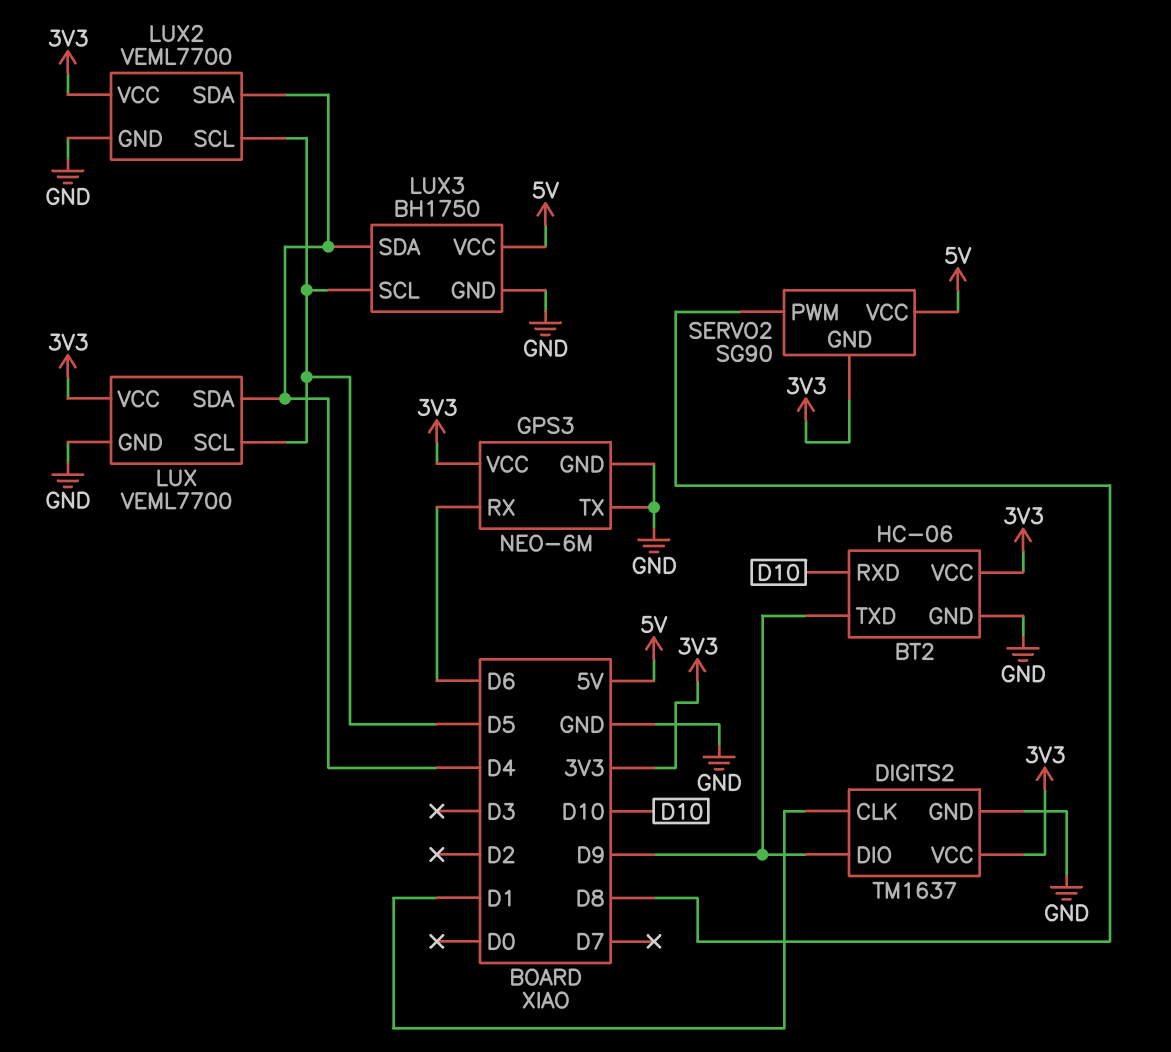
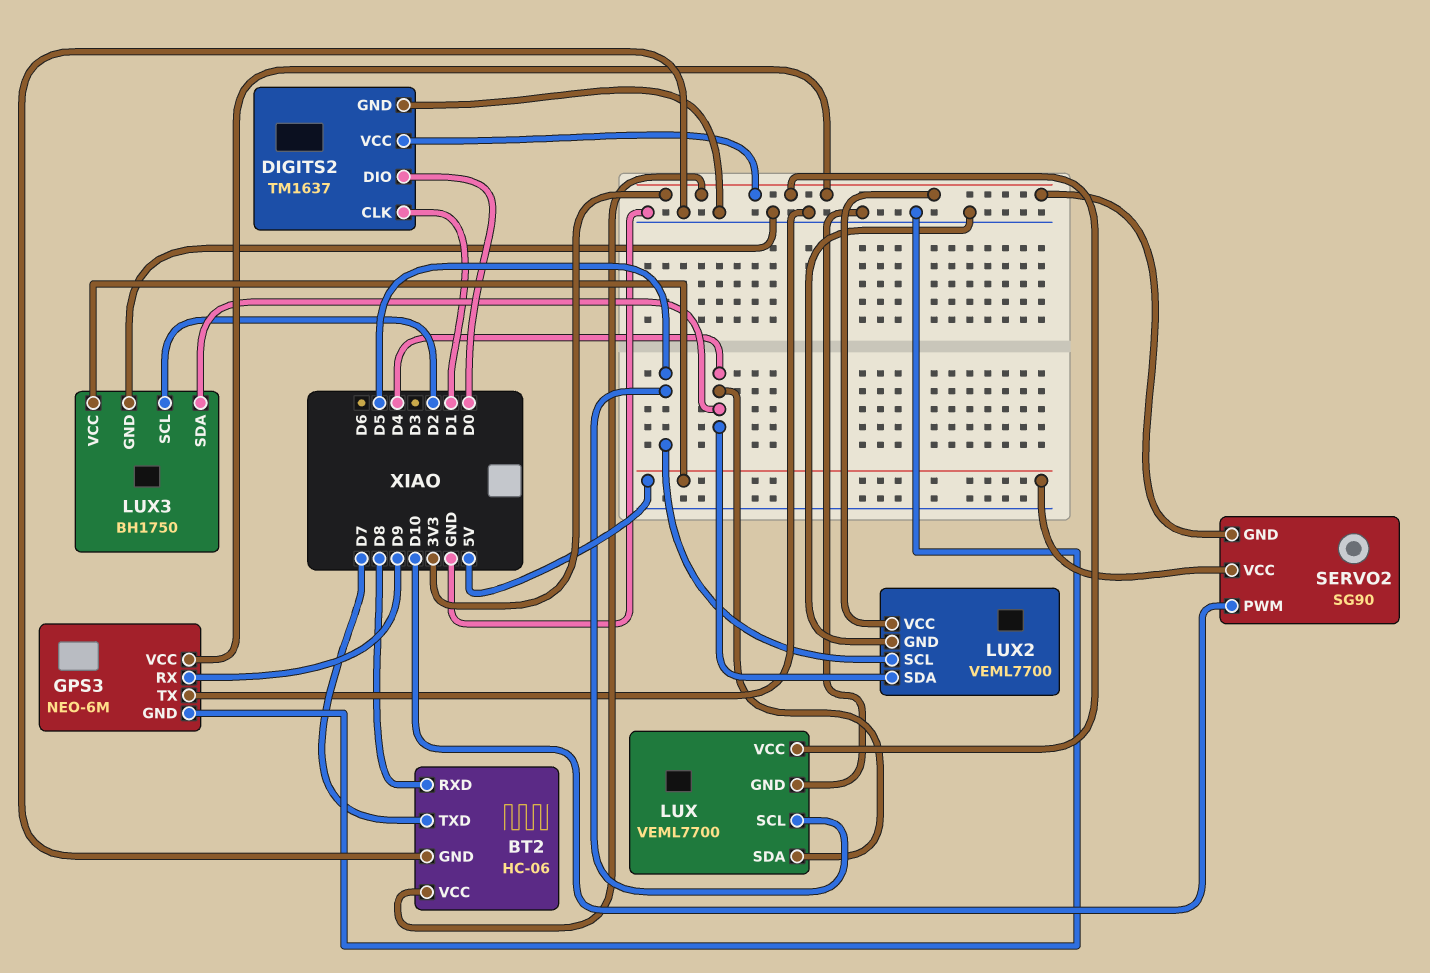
BT2 pin RXD: D10 -> D8
BT2 pin TXD: D9 -> D7
DIGITS2 pin DIO: D9 -> D0
GPS3 pin RX: D6 -> D9
LUX3 pin SCL: D5 -> D2
SERVO2 pin PWM: D8 -> D10

